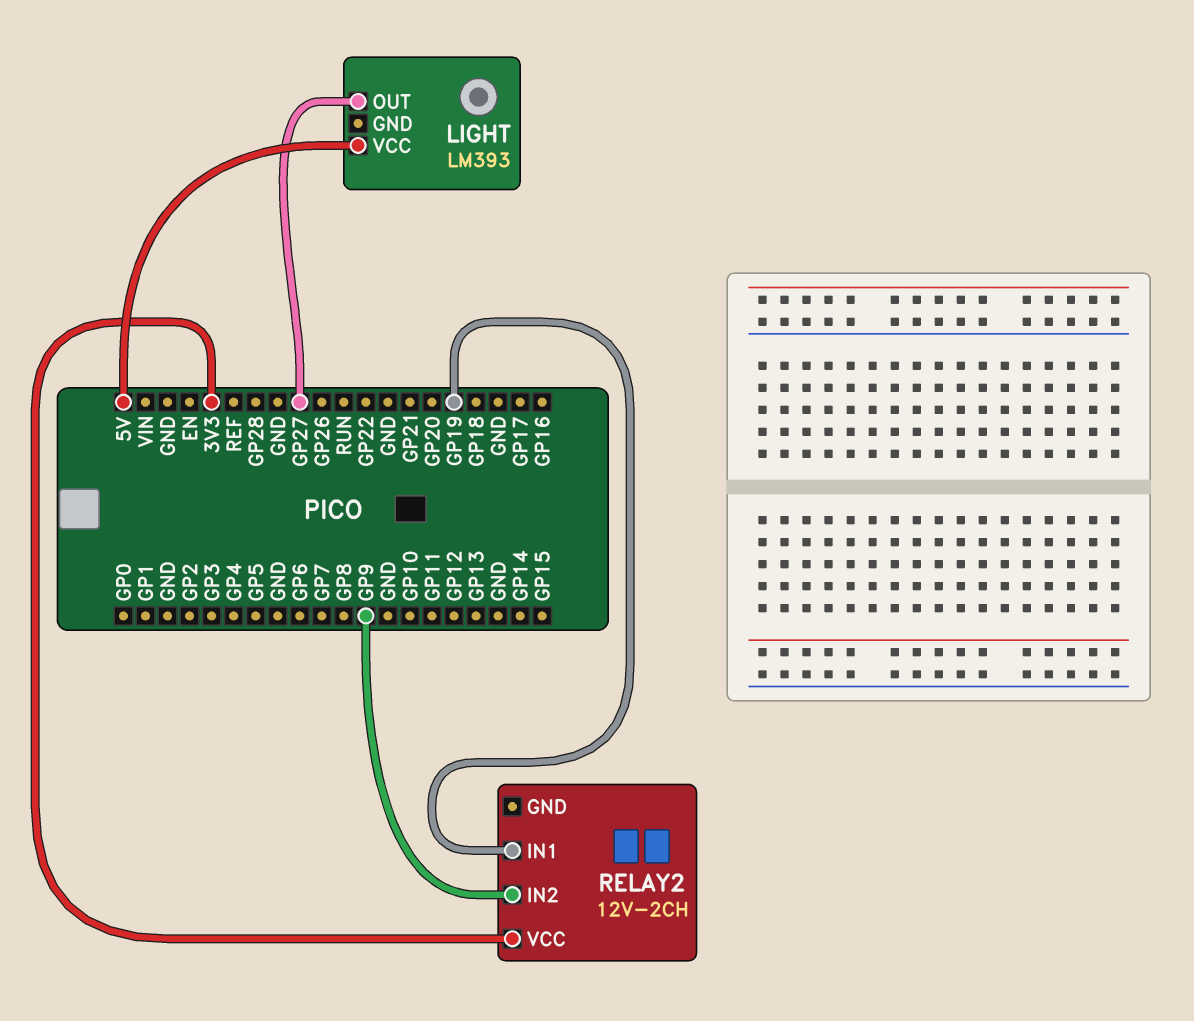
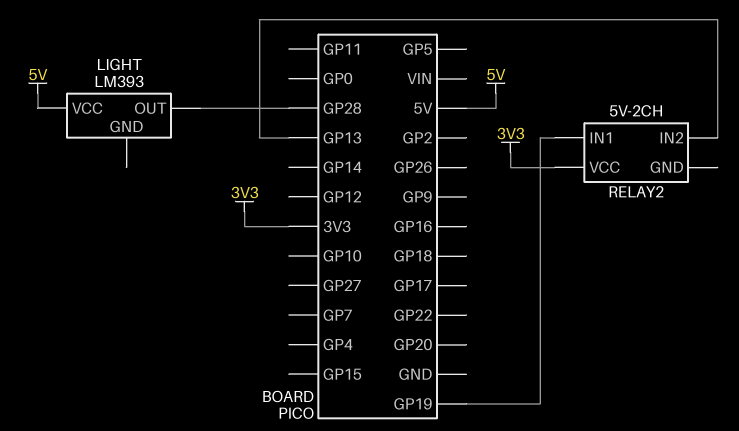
LIGHT pin OUT: GP27 -> GP28
RELAY2: 12V-2CH -> 5V-2CH
RELAY2 pin IN2: GP9 -> GP13

